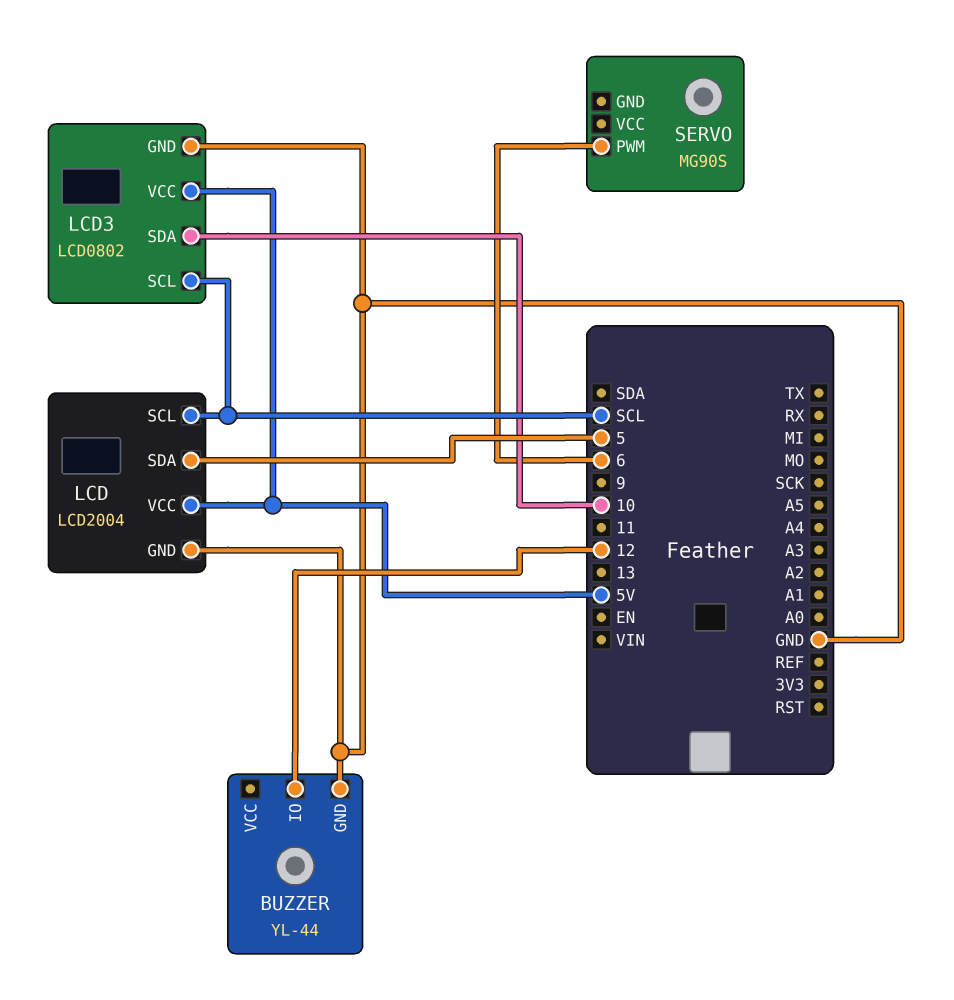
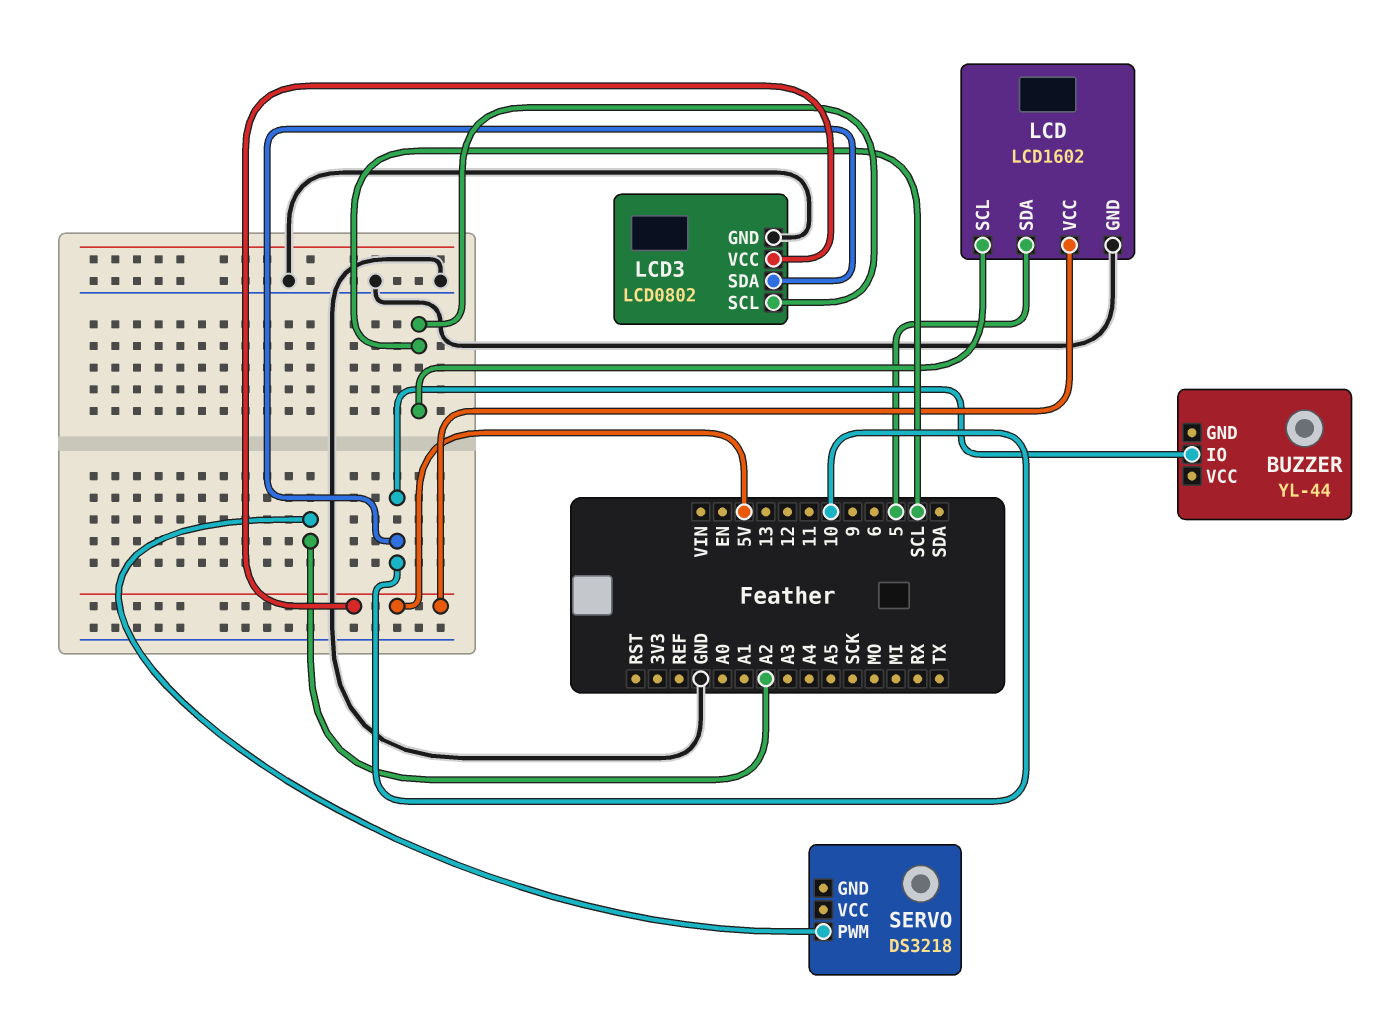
BUZZER pin GND: GND -> none
BUZZER pin IO: 12 -> 10
LCD: LCD2004 -> LCD1602
SERVO: MG90S -> DS3218
SERVO pin PWM: 6 -> A2

